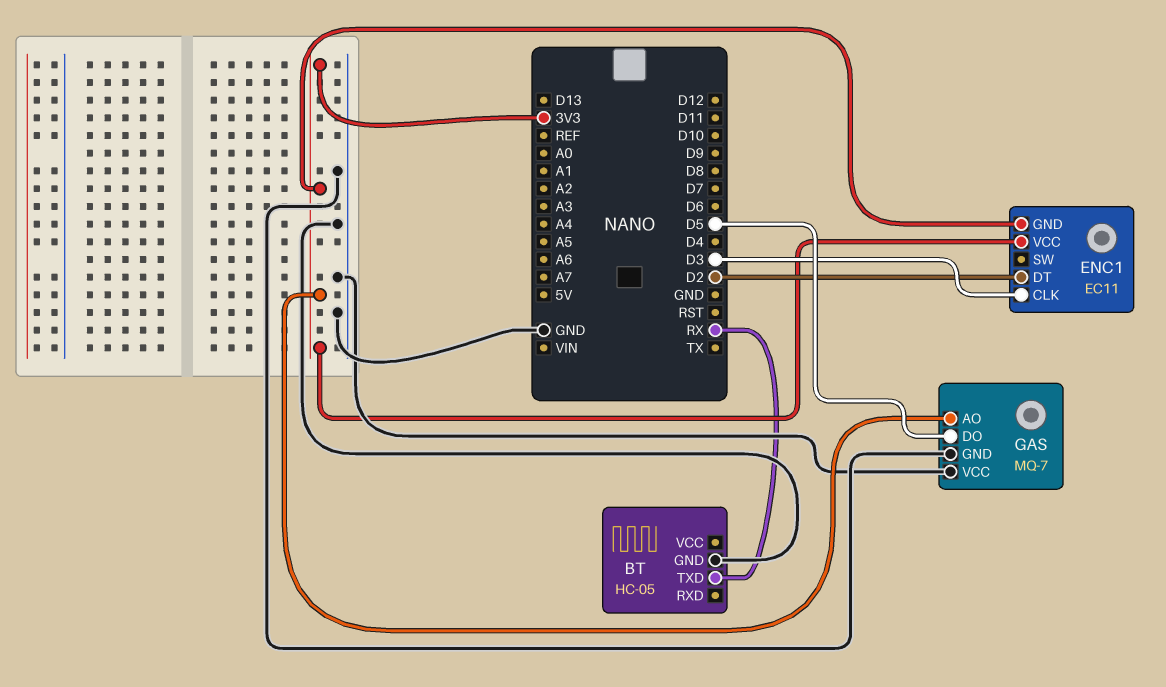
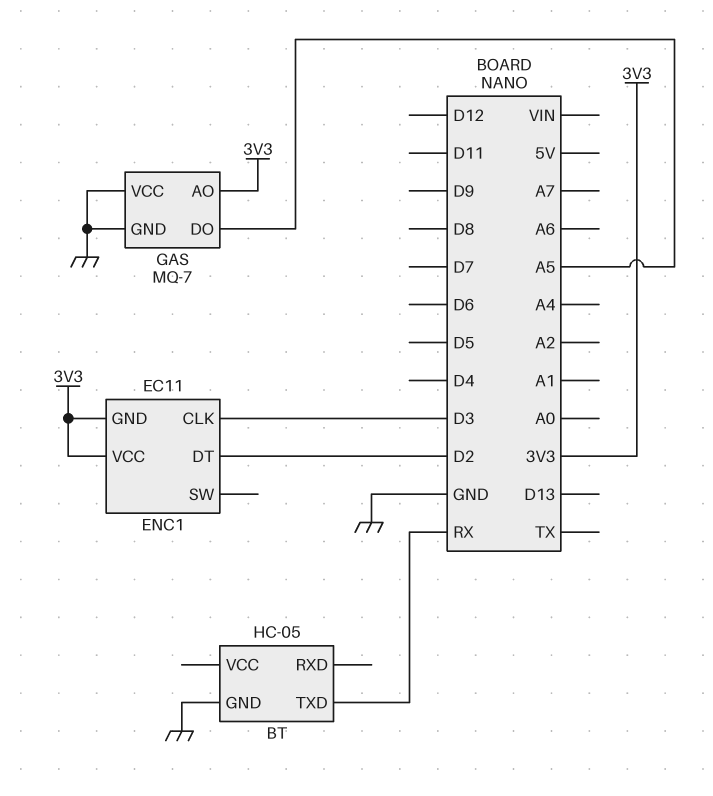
GAS pin DO: D5 -> A5

